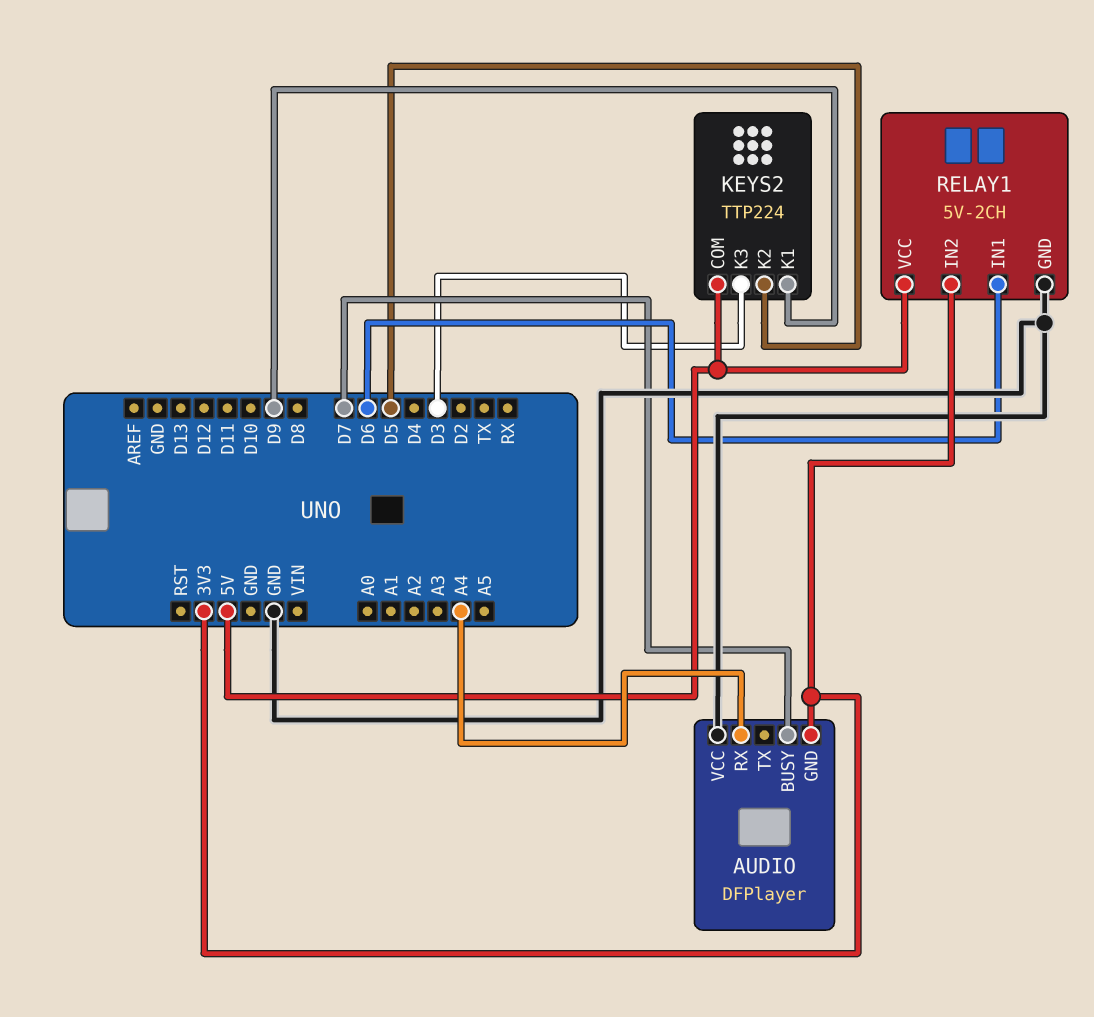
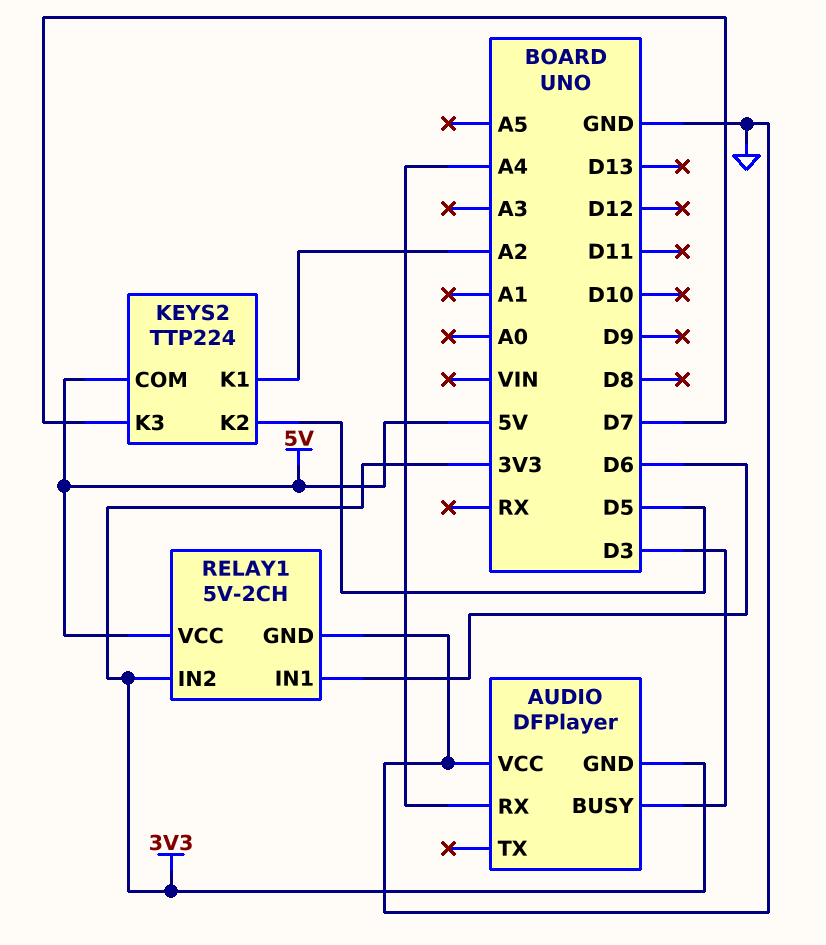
AUDIO pin BUSY: D7 -> D3
KEYS2 pin K1: D9 -> A2
KEYS2 pin K3: D3 -> D7

